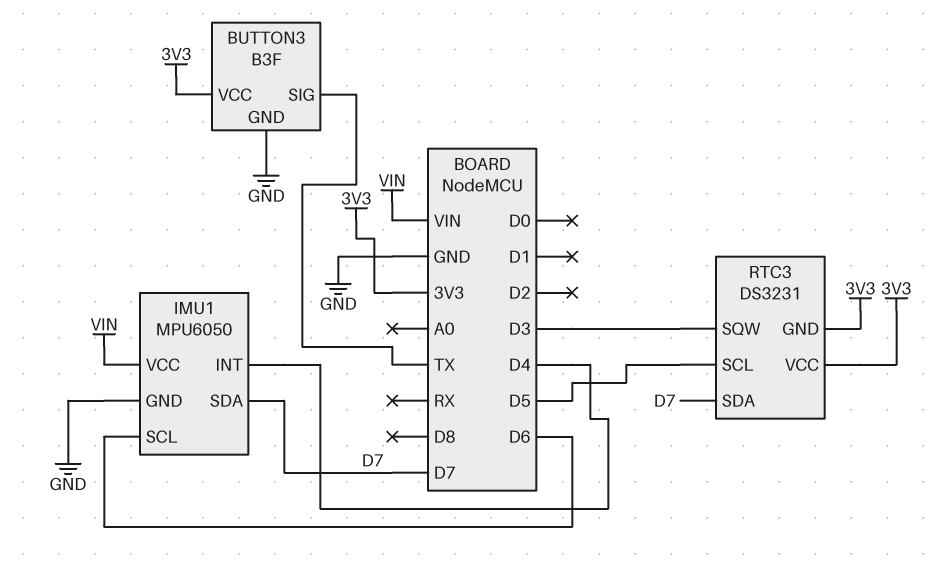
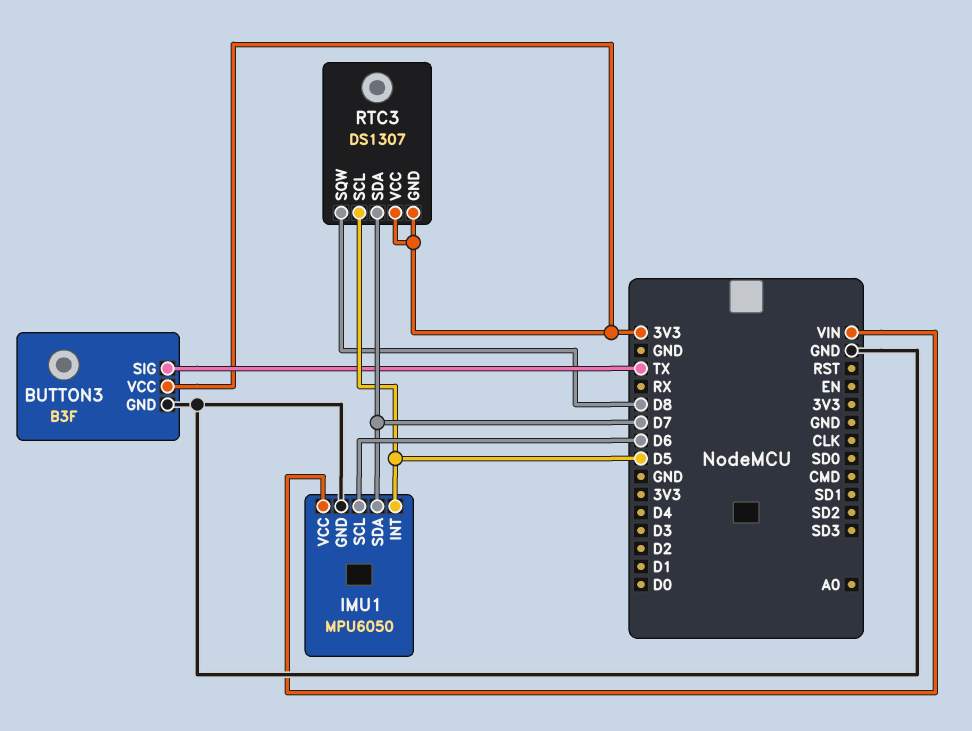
IMU1 pin INT: D4 -> D5
RTC3: DS3231 -> DS1307
RTC3 pin SQW: D3 -> D8

